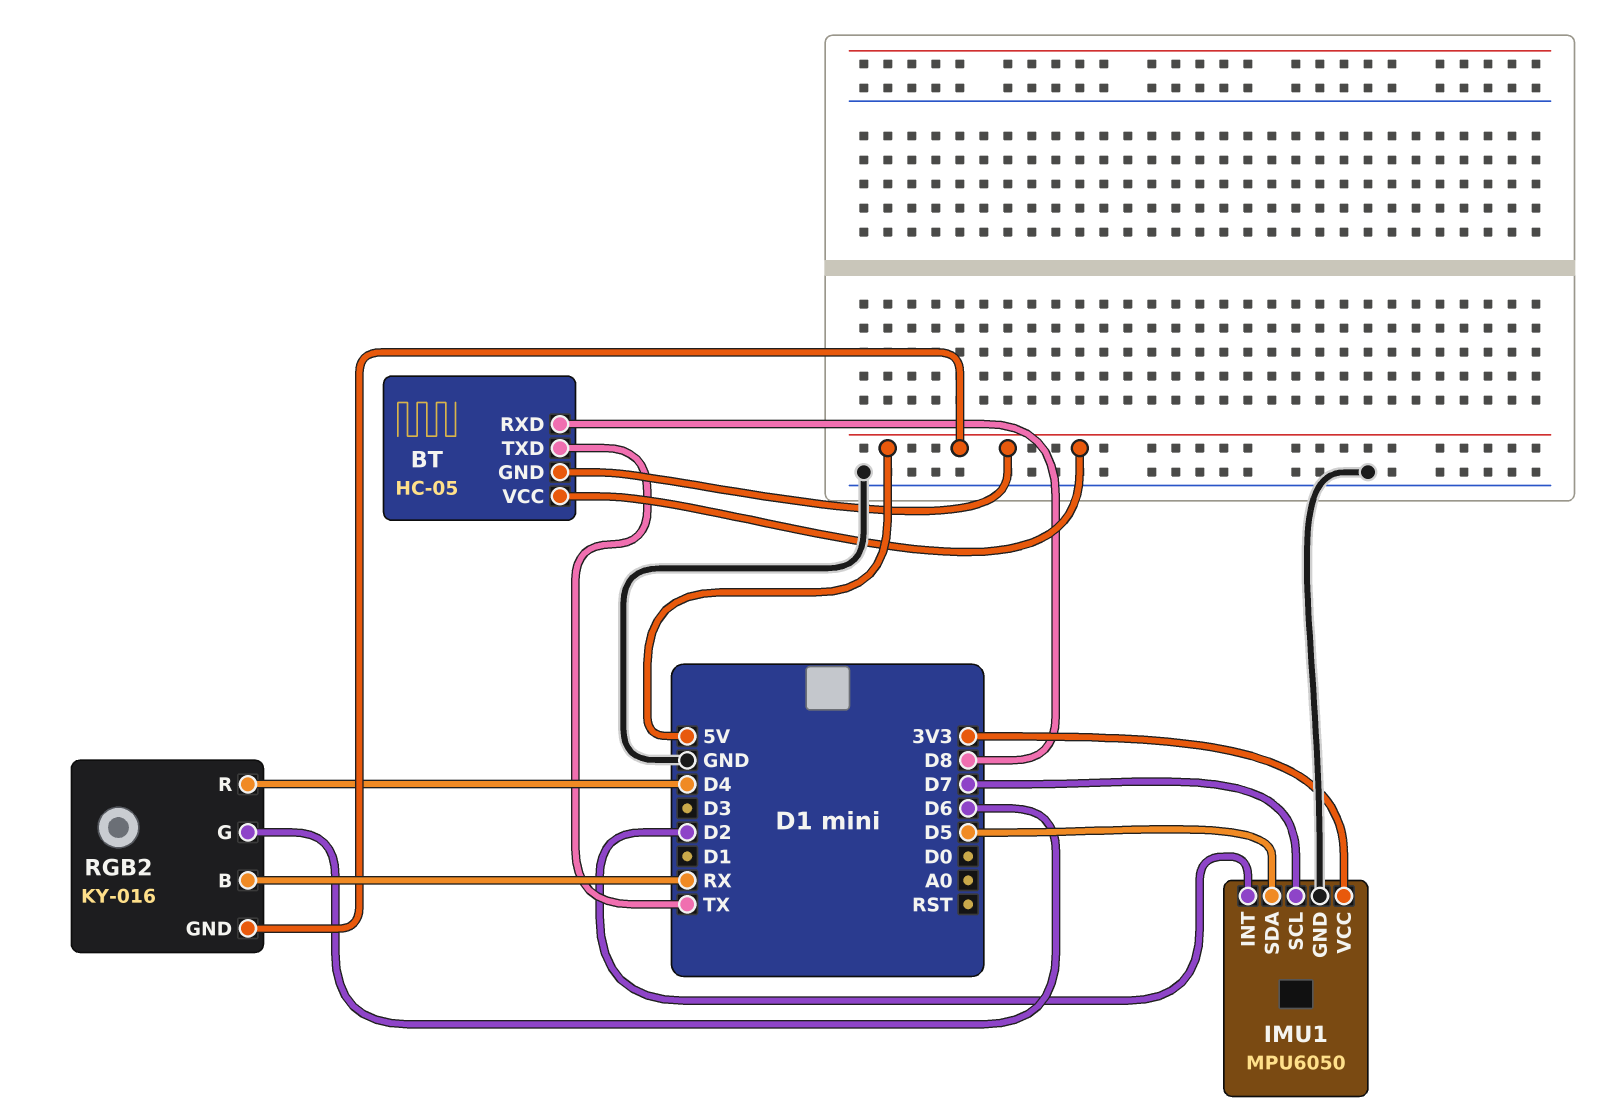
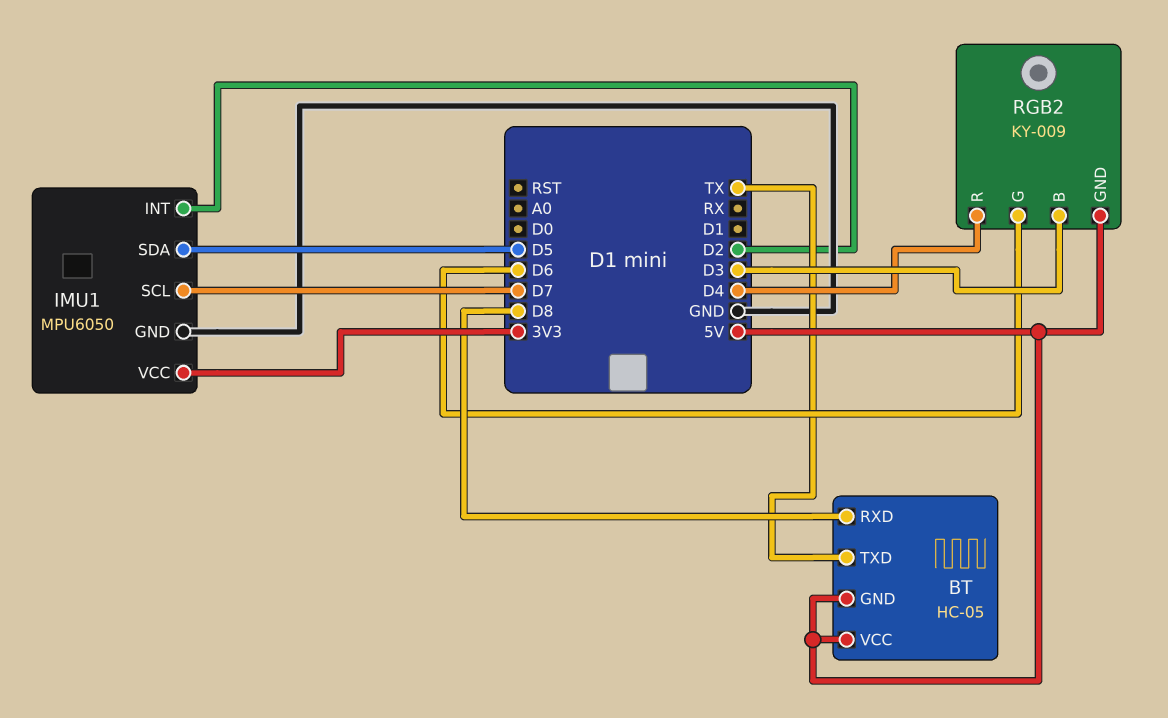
RGB2: KY-016 -> KY-009
RGB2 pin B: RX -> D3

